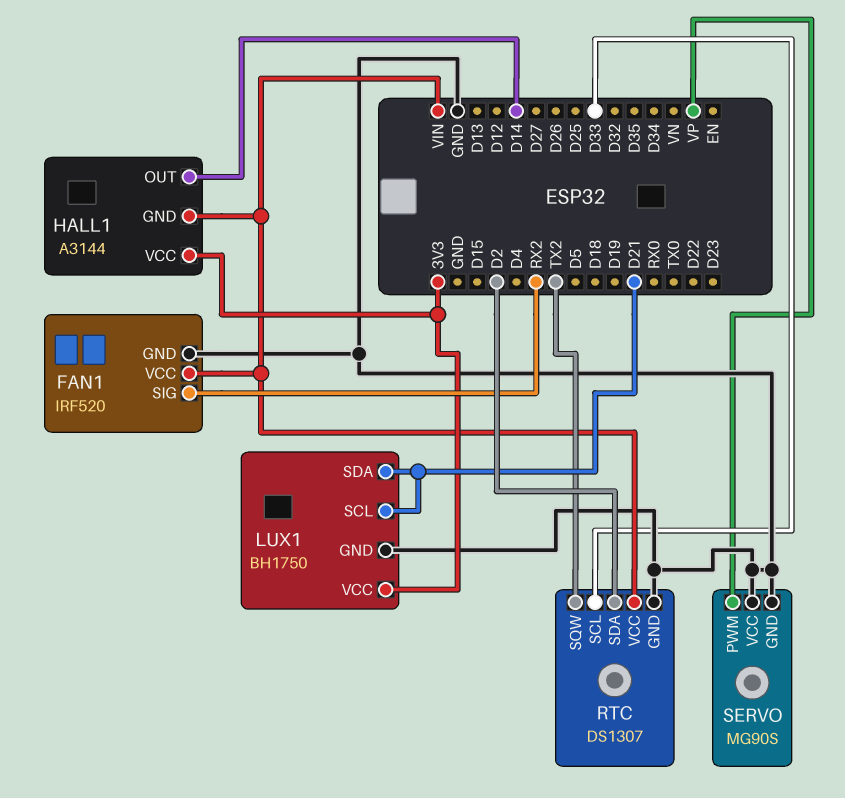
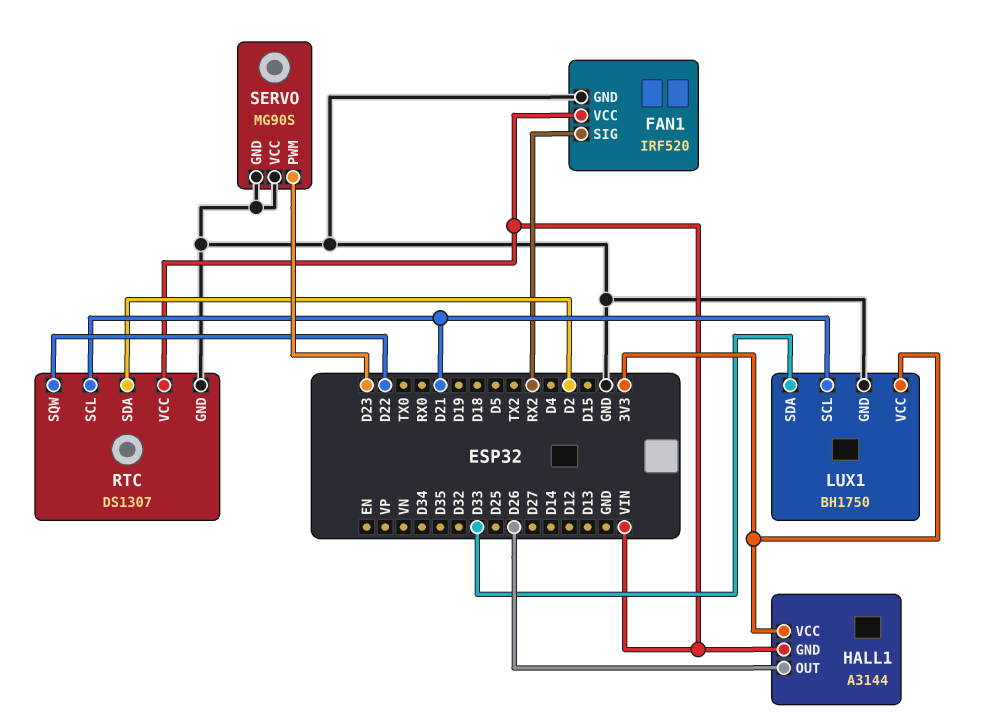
HALL1 pin OUT: D14 -> D26
LUX1 pin SDA: D21 -> D33
RTC pin SCL: D33 -> D21
RTC pin SQW: TX2 -> D22
SERVO pin PWM: VP -> D23

